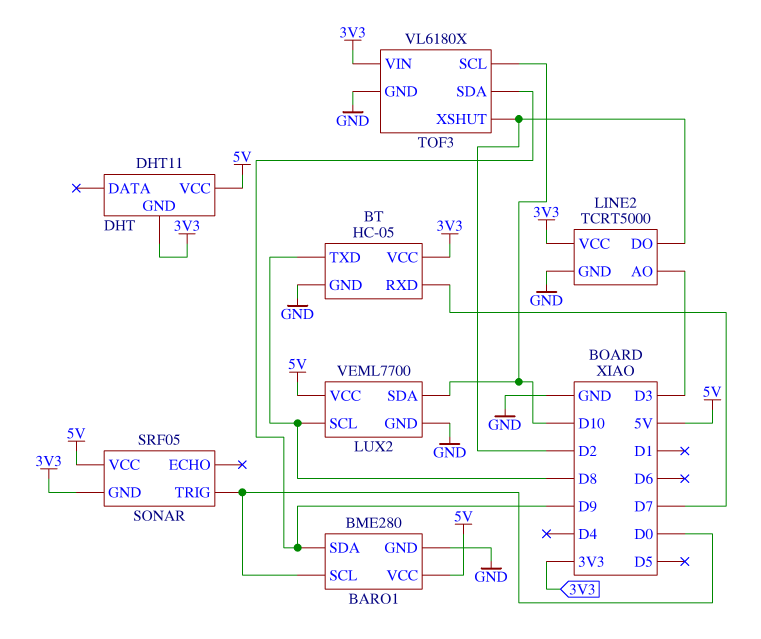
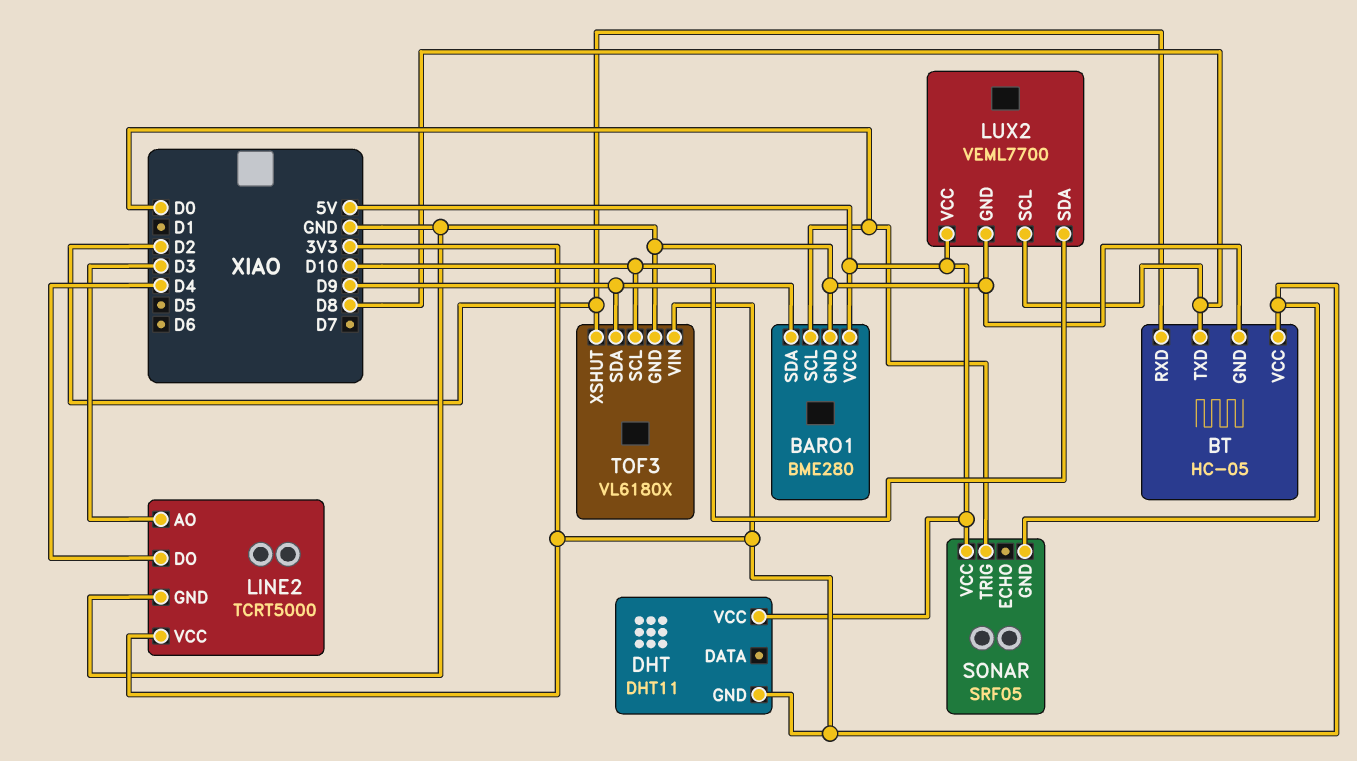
BT pin RXD: D7 -> D2
LINE2 pin DO: D2 -> D4

